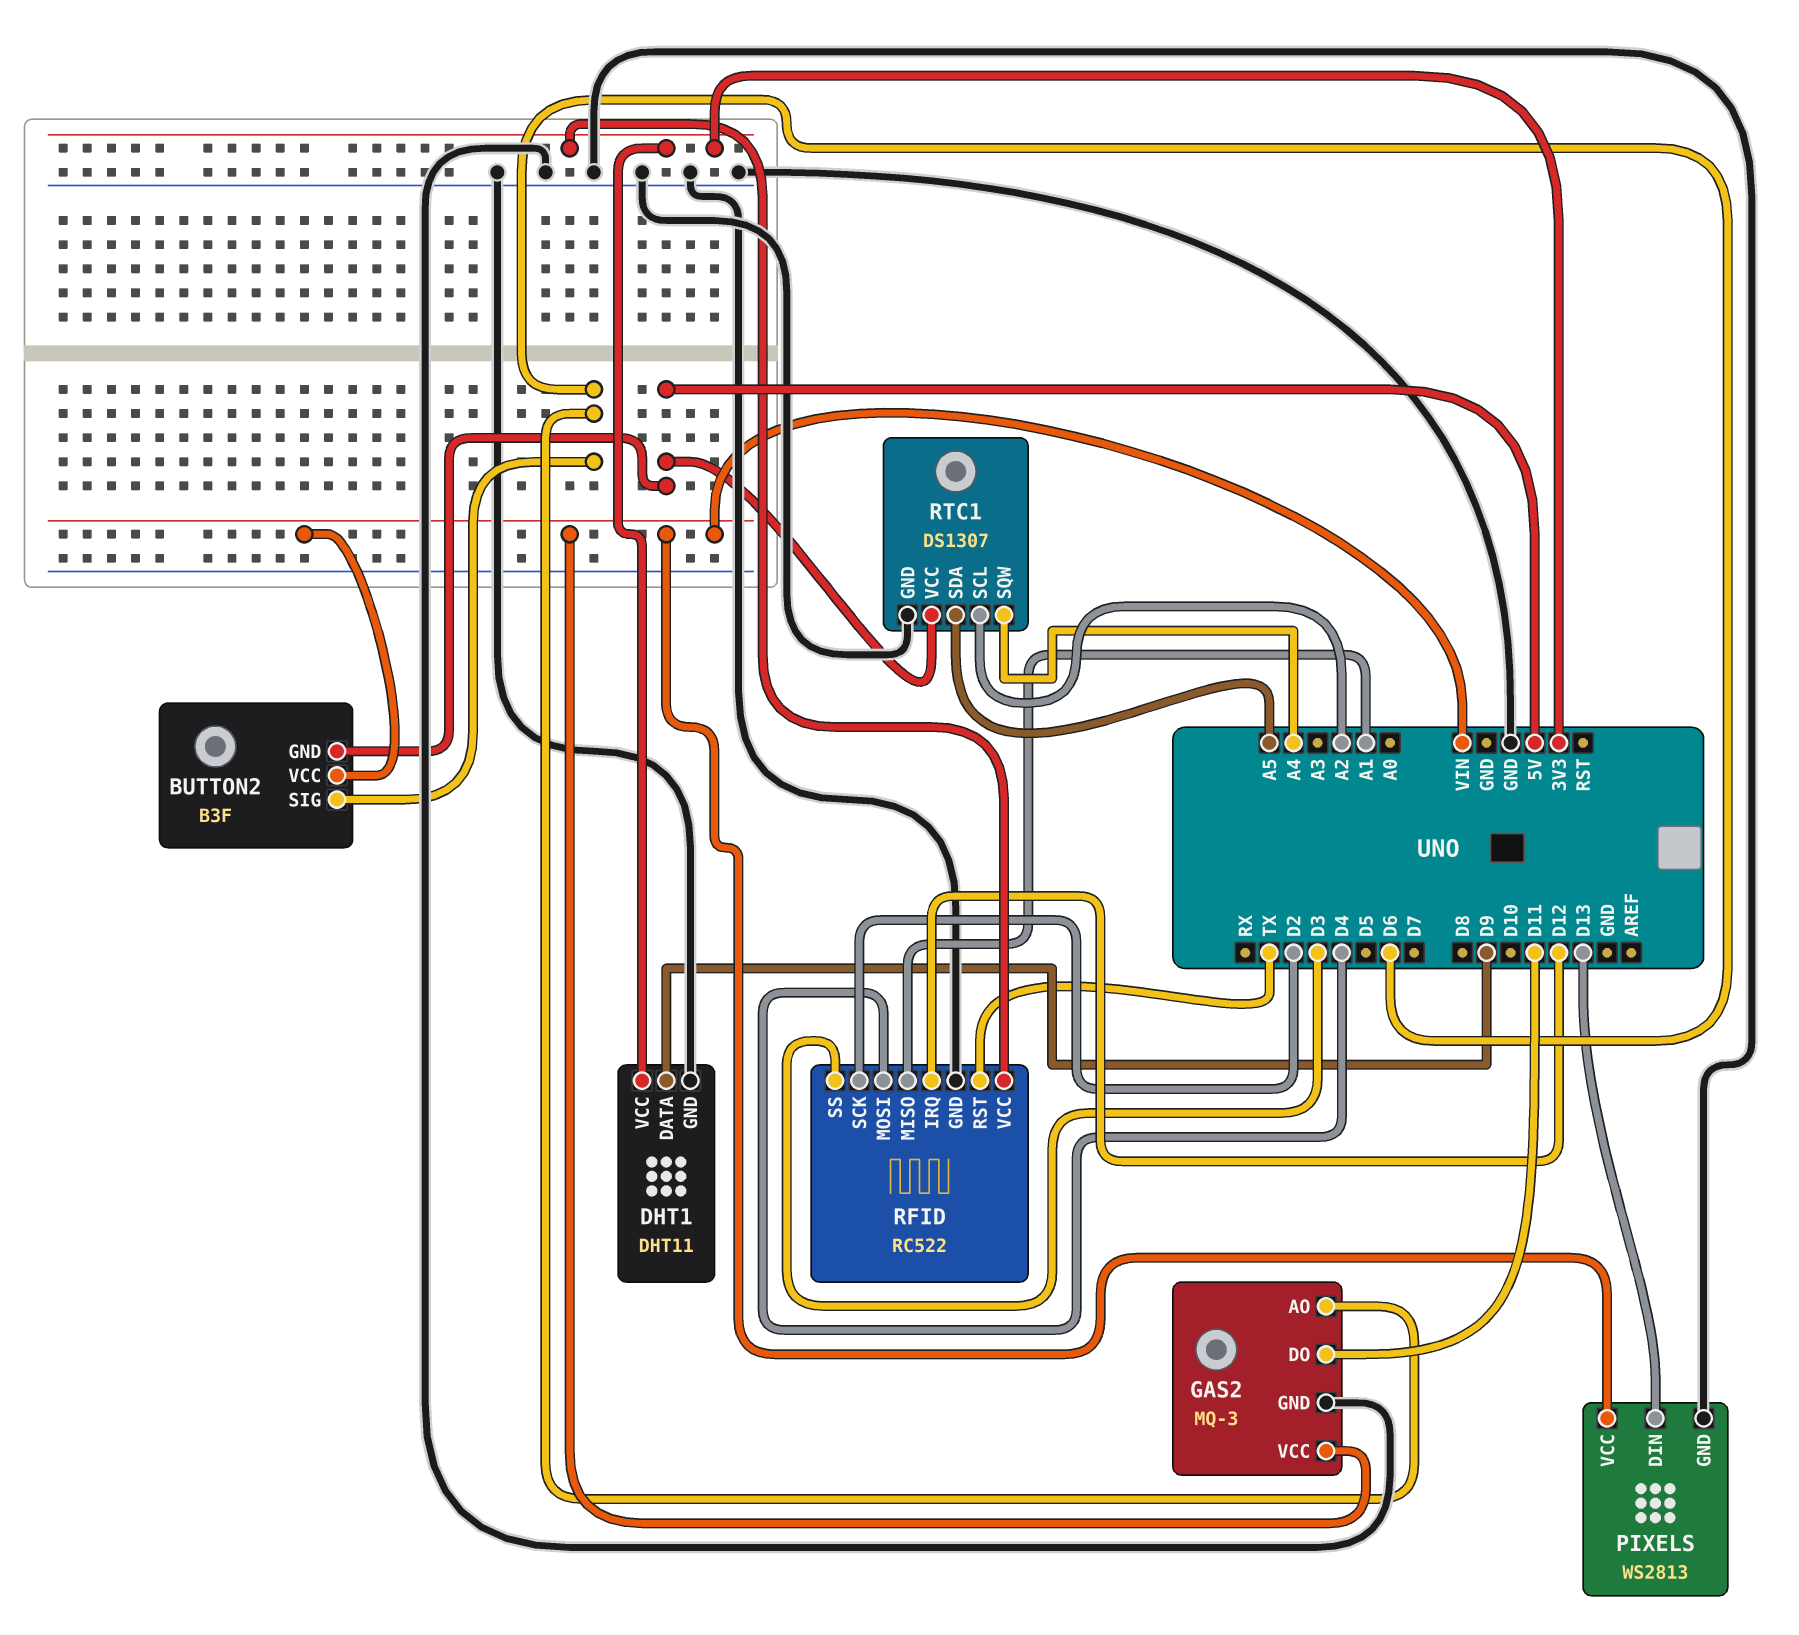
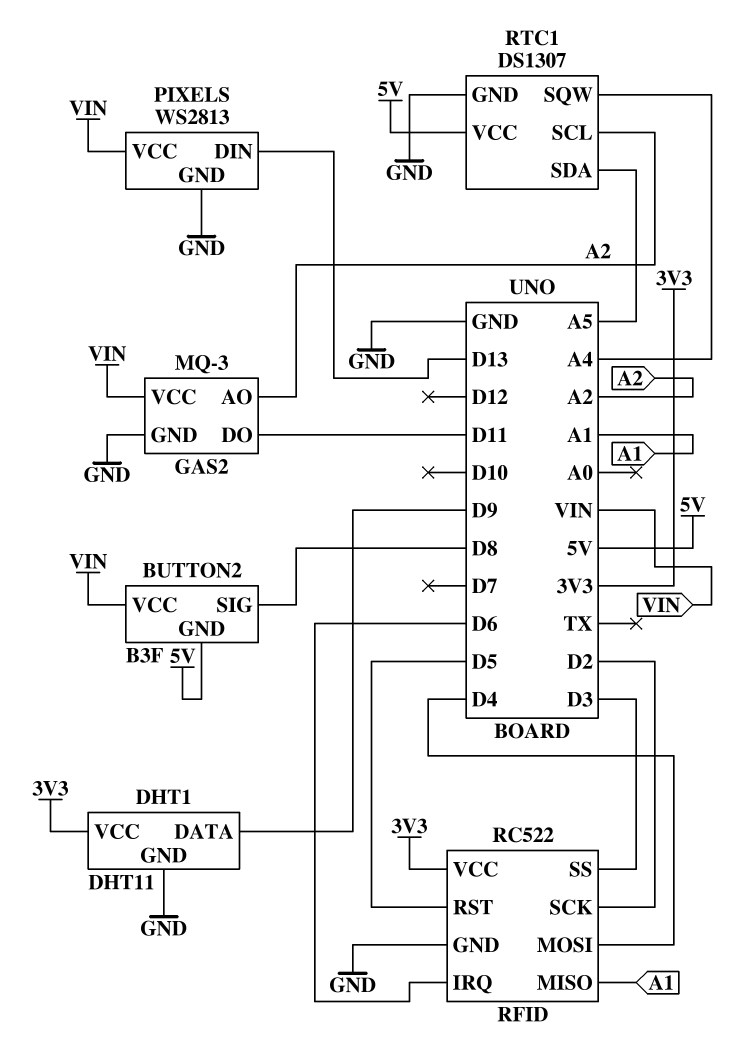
BUTTON2 pin SIG: D6 -> D8
GAS2 pin AO: D6 -> A2
RFID pin IRQ: D12 -> D6
RFID pin RST: TX -> D5

